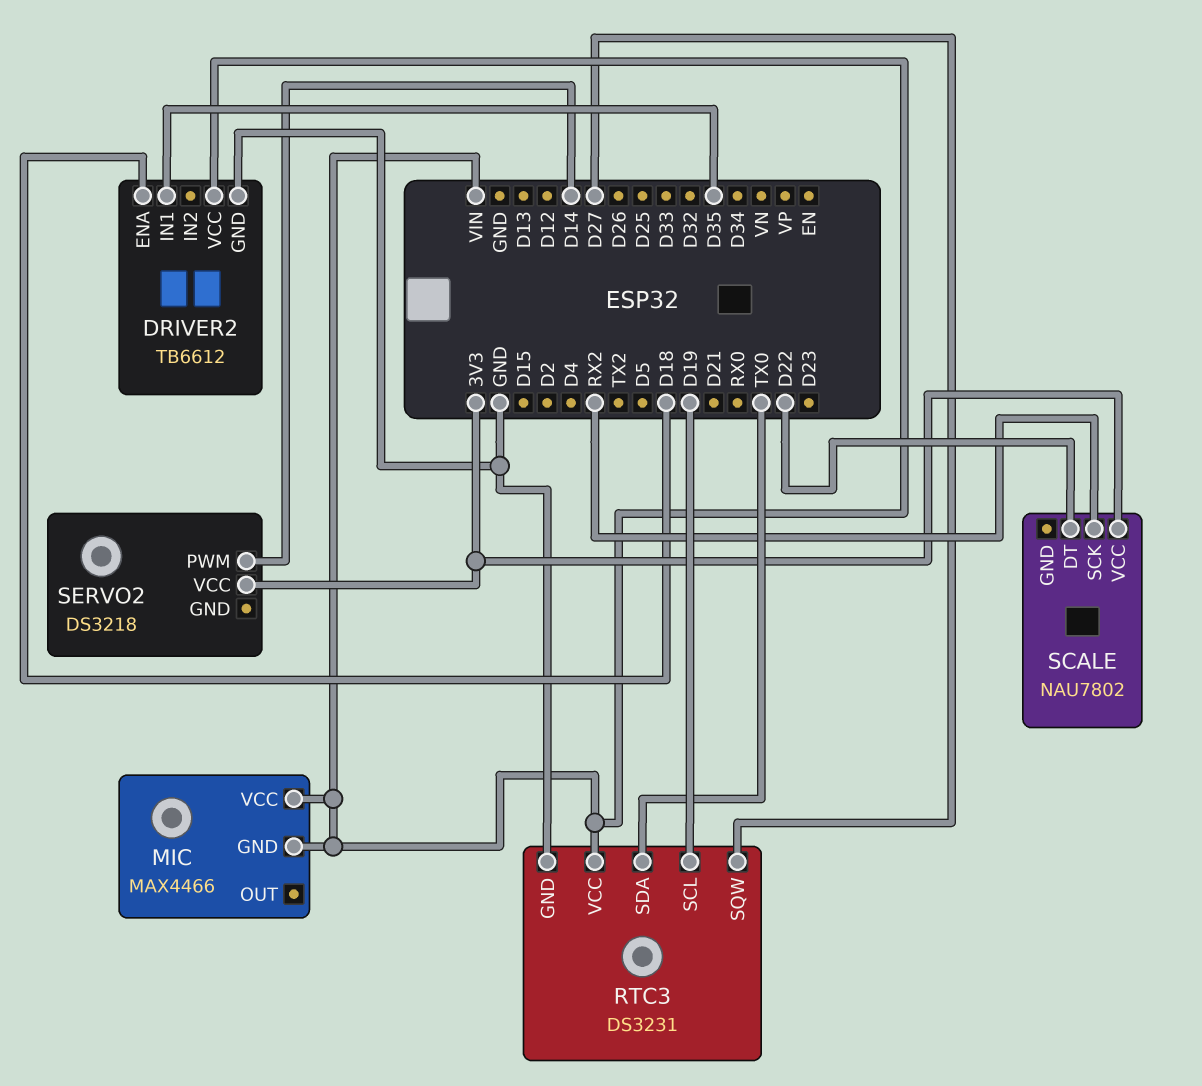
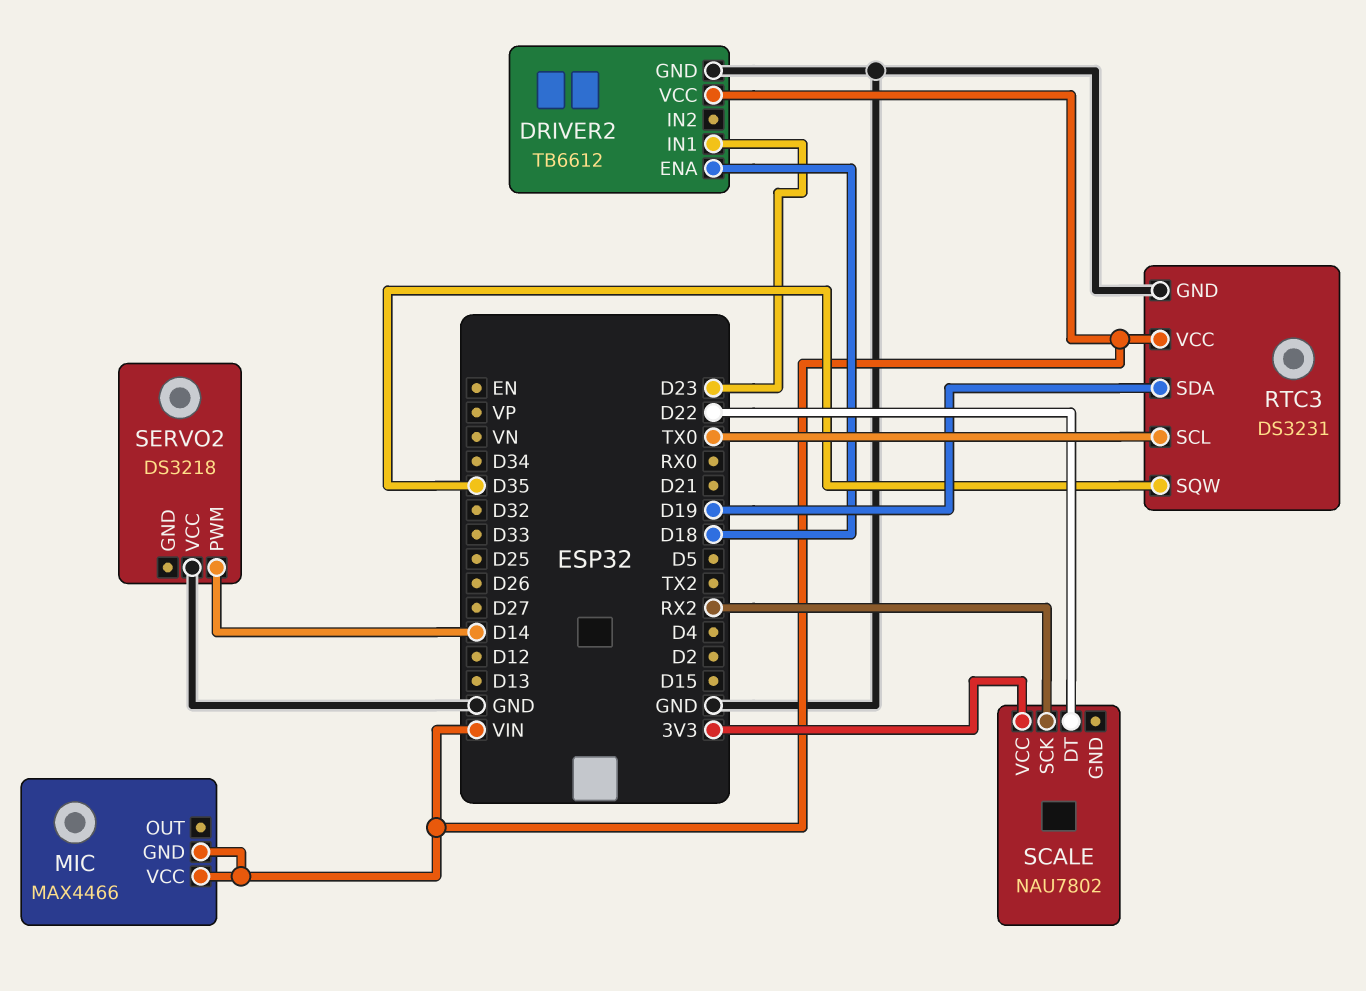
DRIVER2 pin IN1: D35 -> D23
RTC3 pin SCL: D19 -> TX0
RTC3 pin SDA: TX0 -> D19
RTC3 pin SQW: D27 -> D35
SERVO2 pin VCC: 3V3 -> GND

